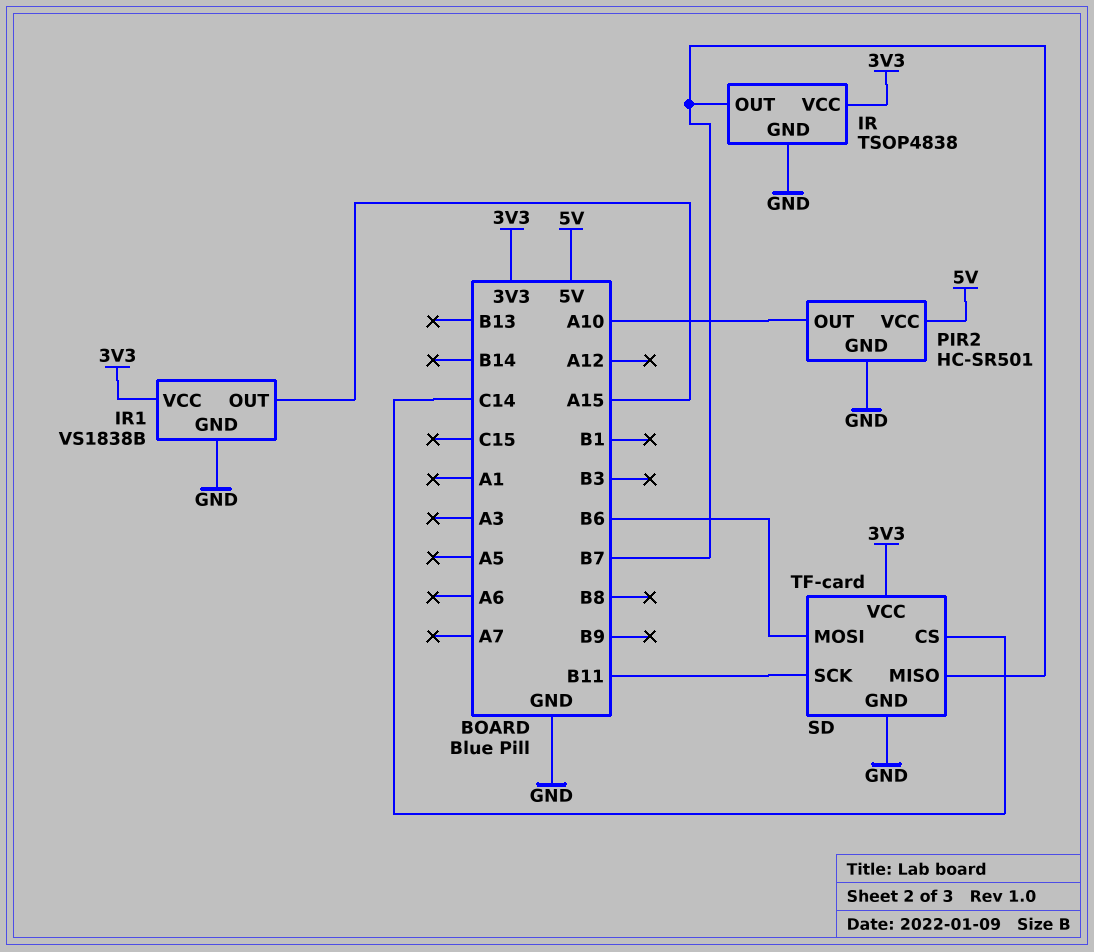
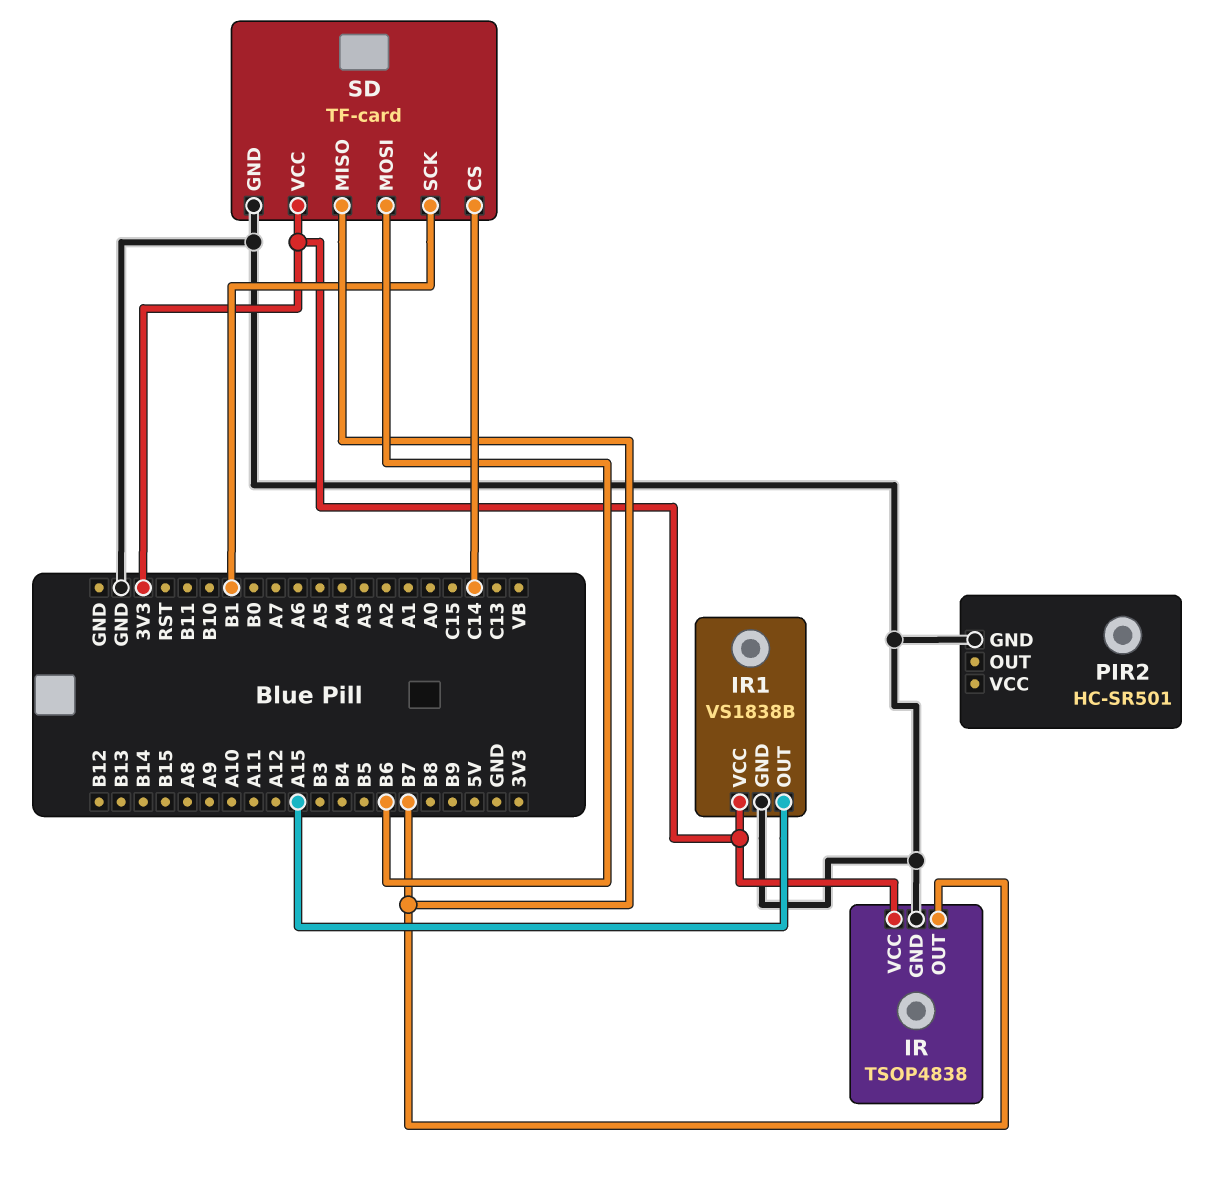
PIR2 pin OUT: A10 -> none
PIR2 pin VCC: 5V -> none
SD pin SCK: B11 -> B1

